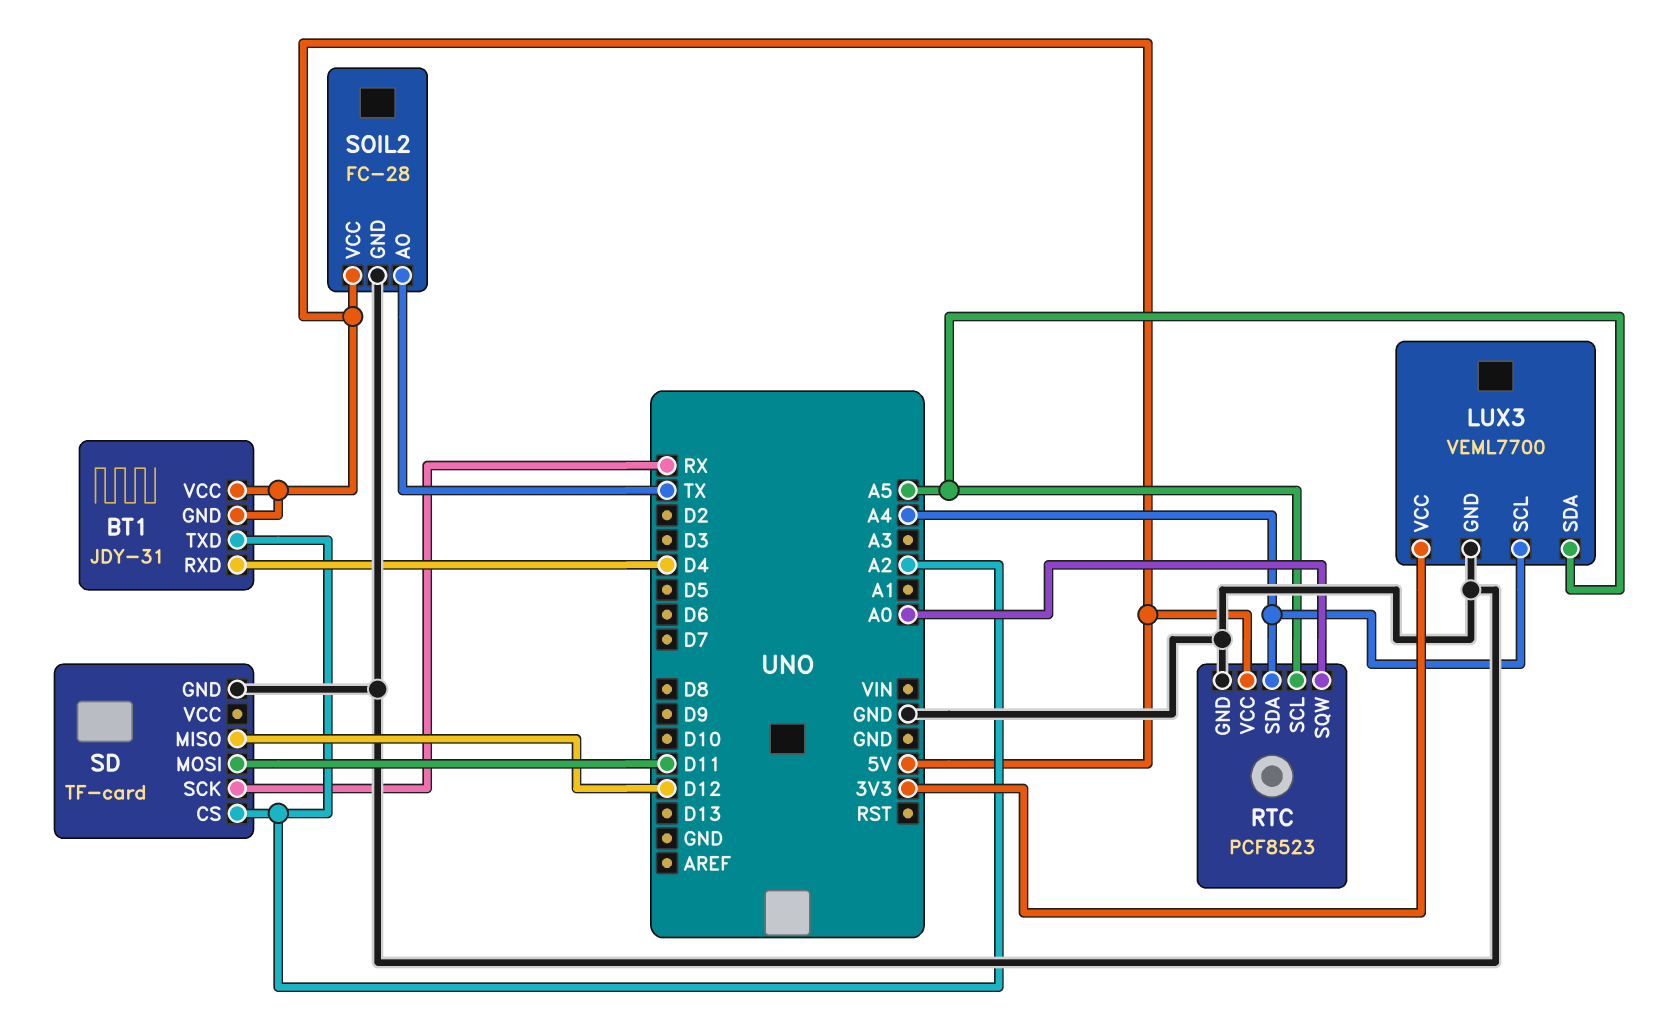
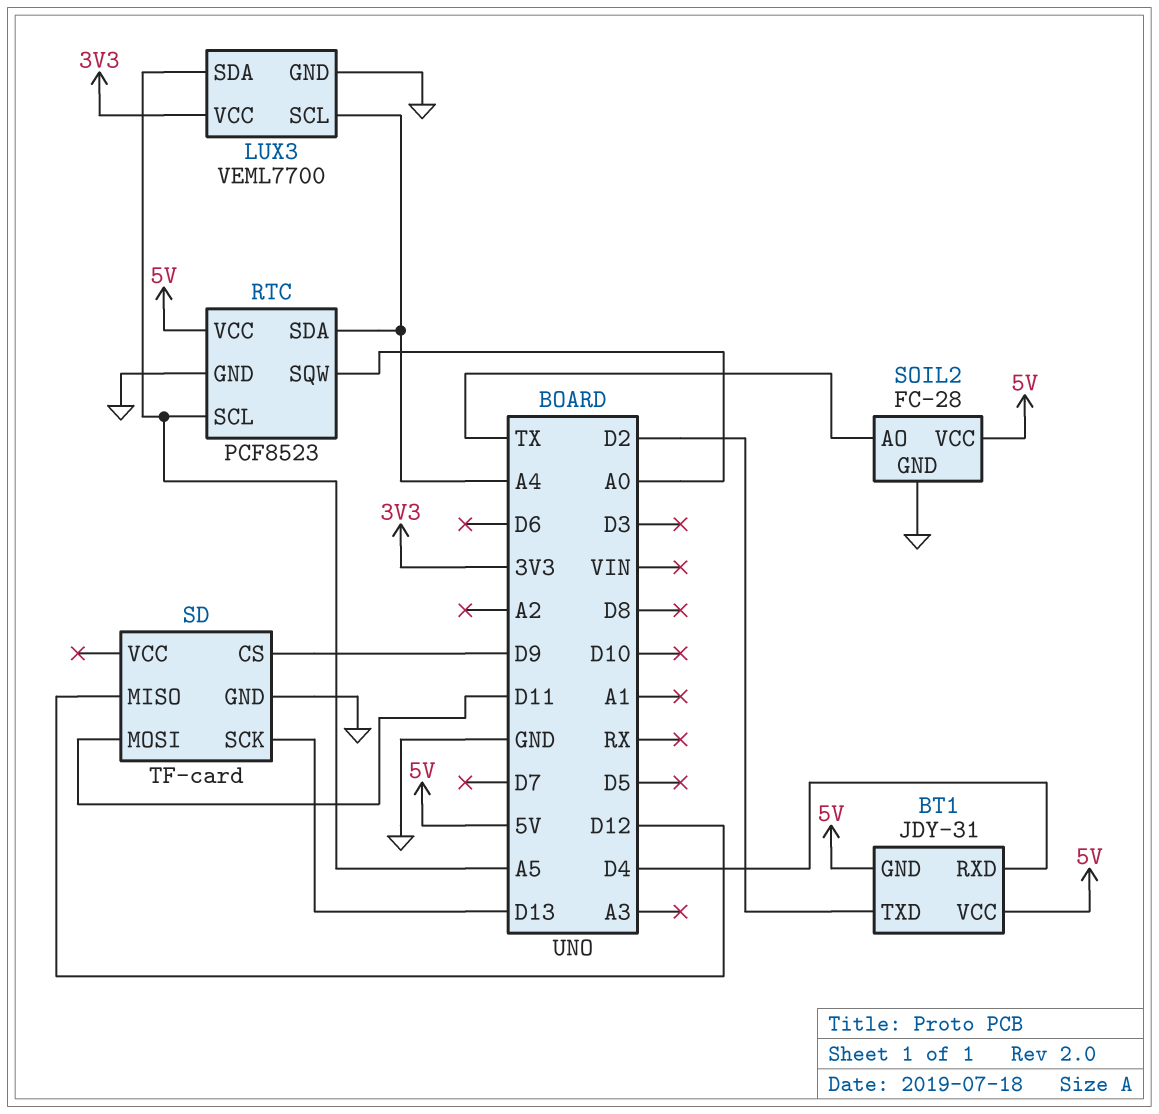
BT1 pin TXD: A2 -> D2
SD pin CS: A2 -> D9
SD pin SCK: RX -> D13

